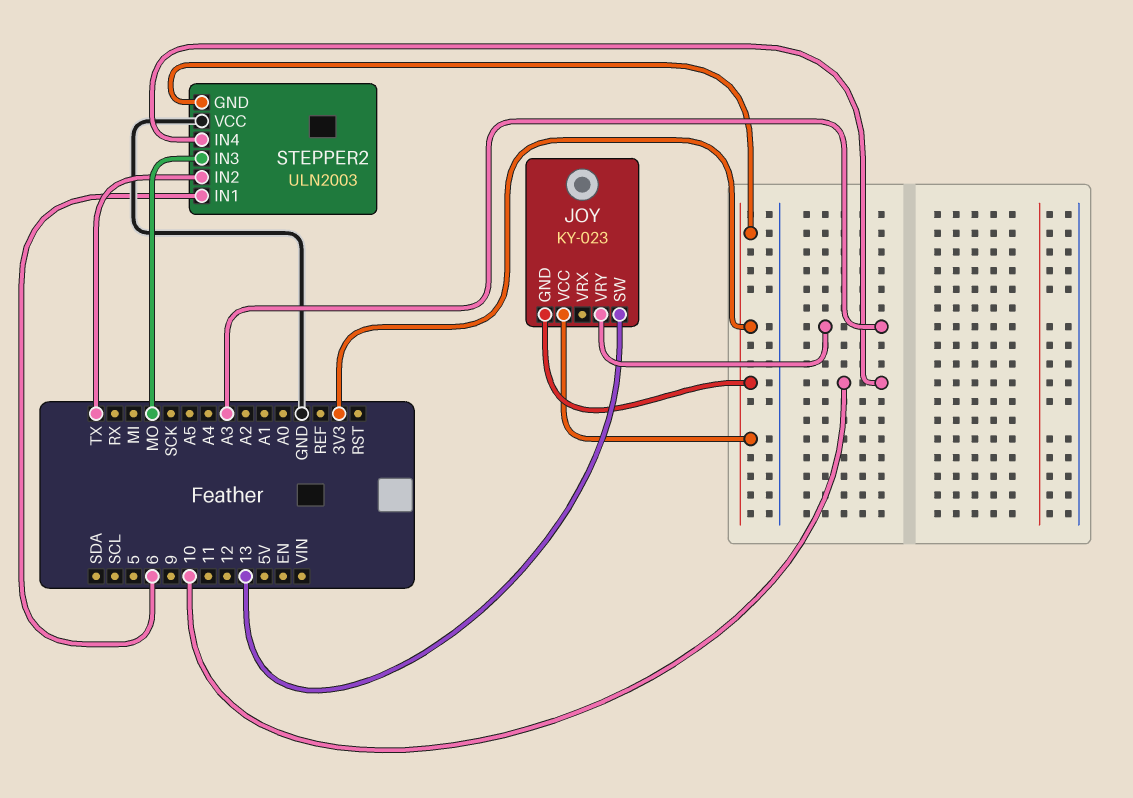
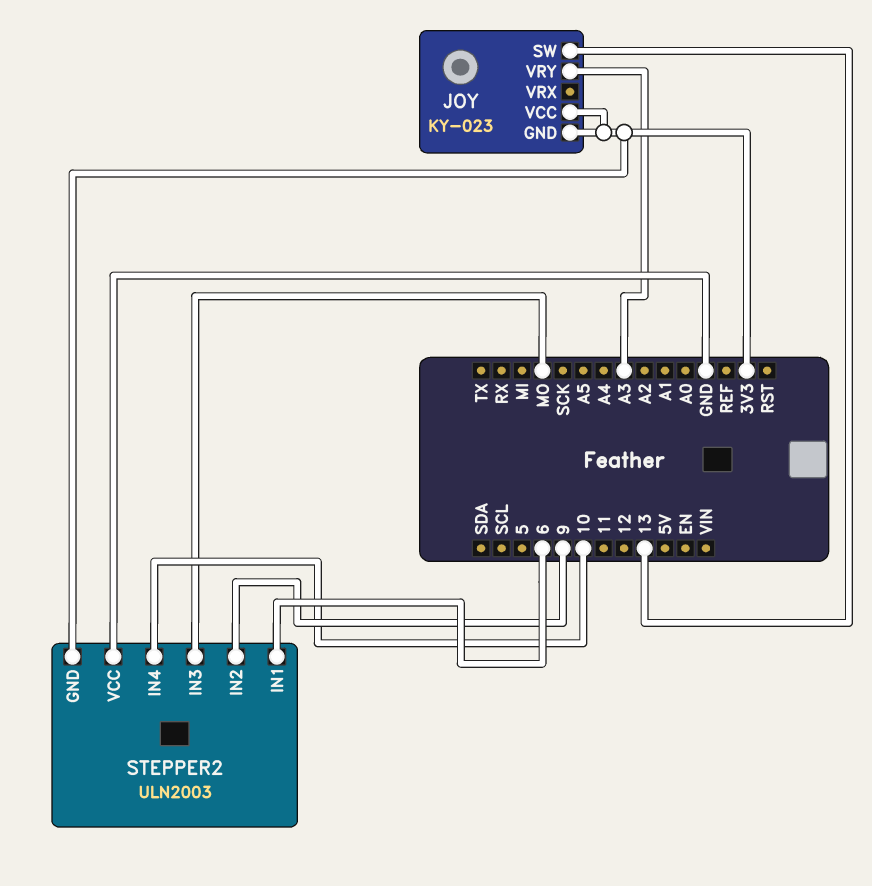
STEPPER2 pin IN2: TX -> 9

